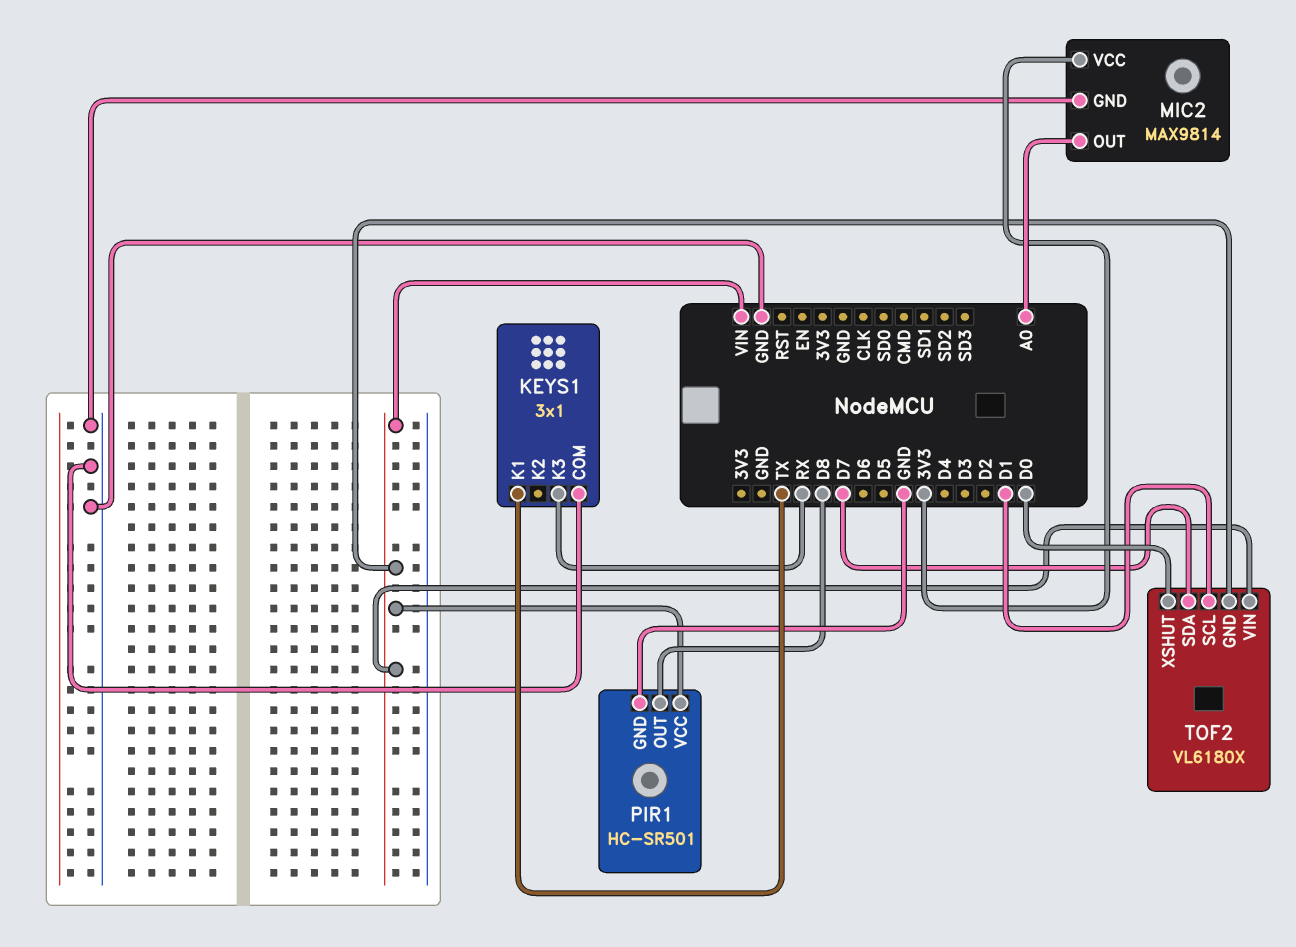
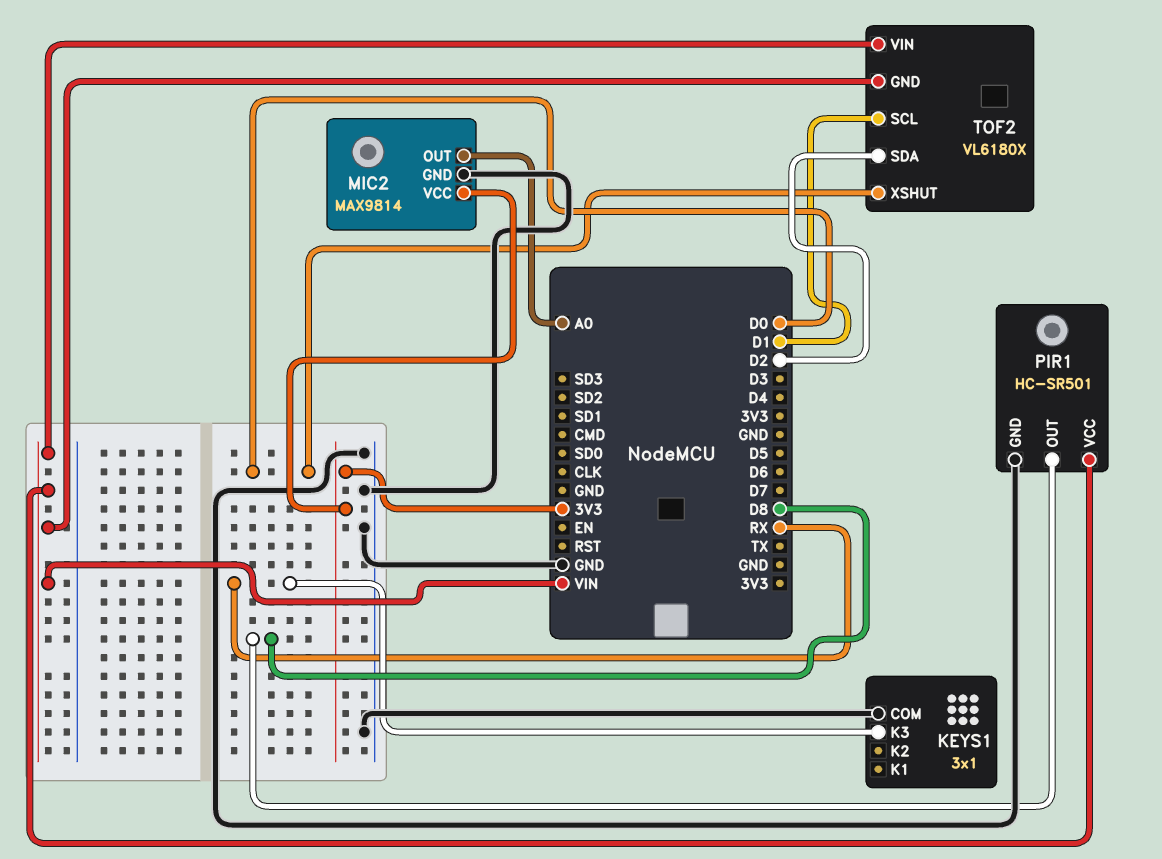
KEYS1 pin K1: TX -> none
TOF2 pin SDA: D7 -> D2

